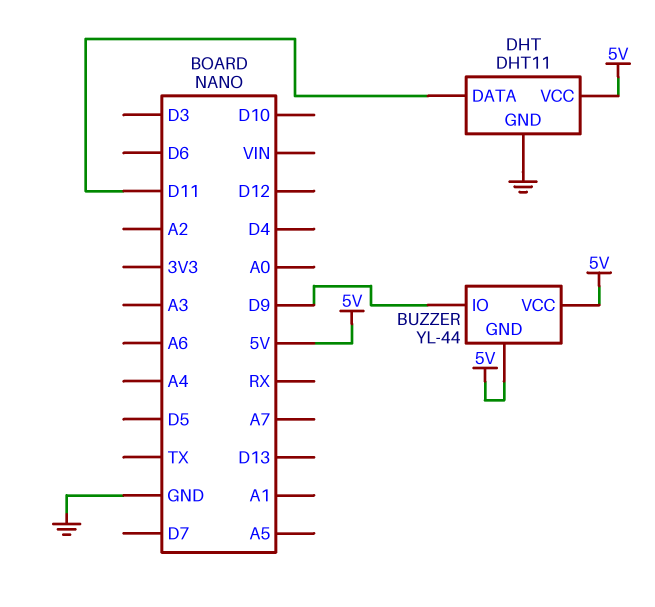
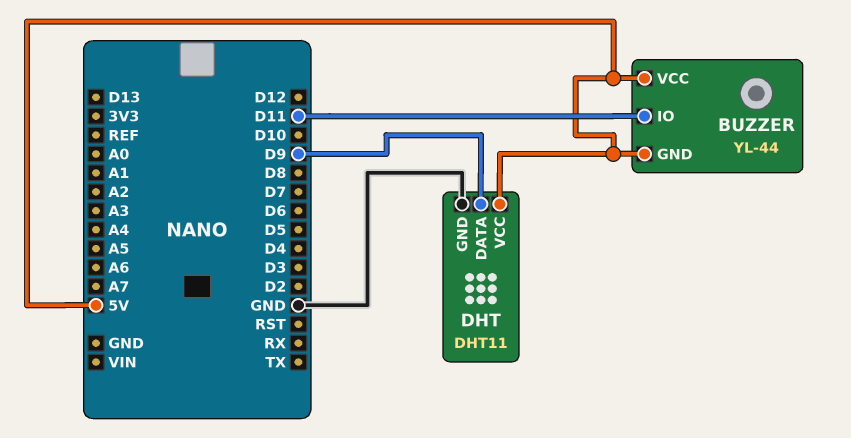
BUZZER pin IO: D9 -> D11
DHT pin DATA: D11 -> D9

